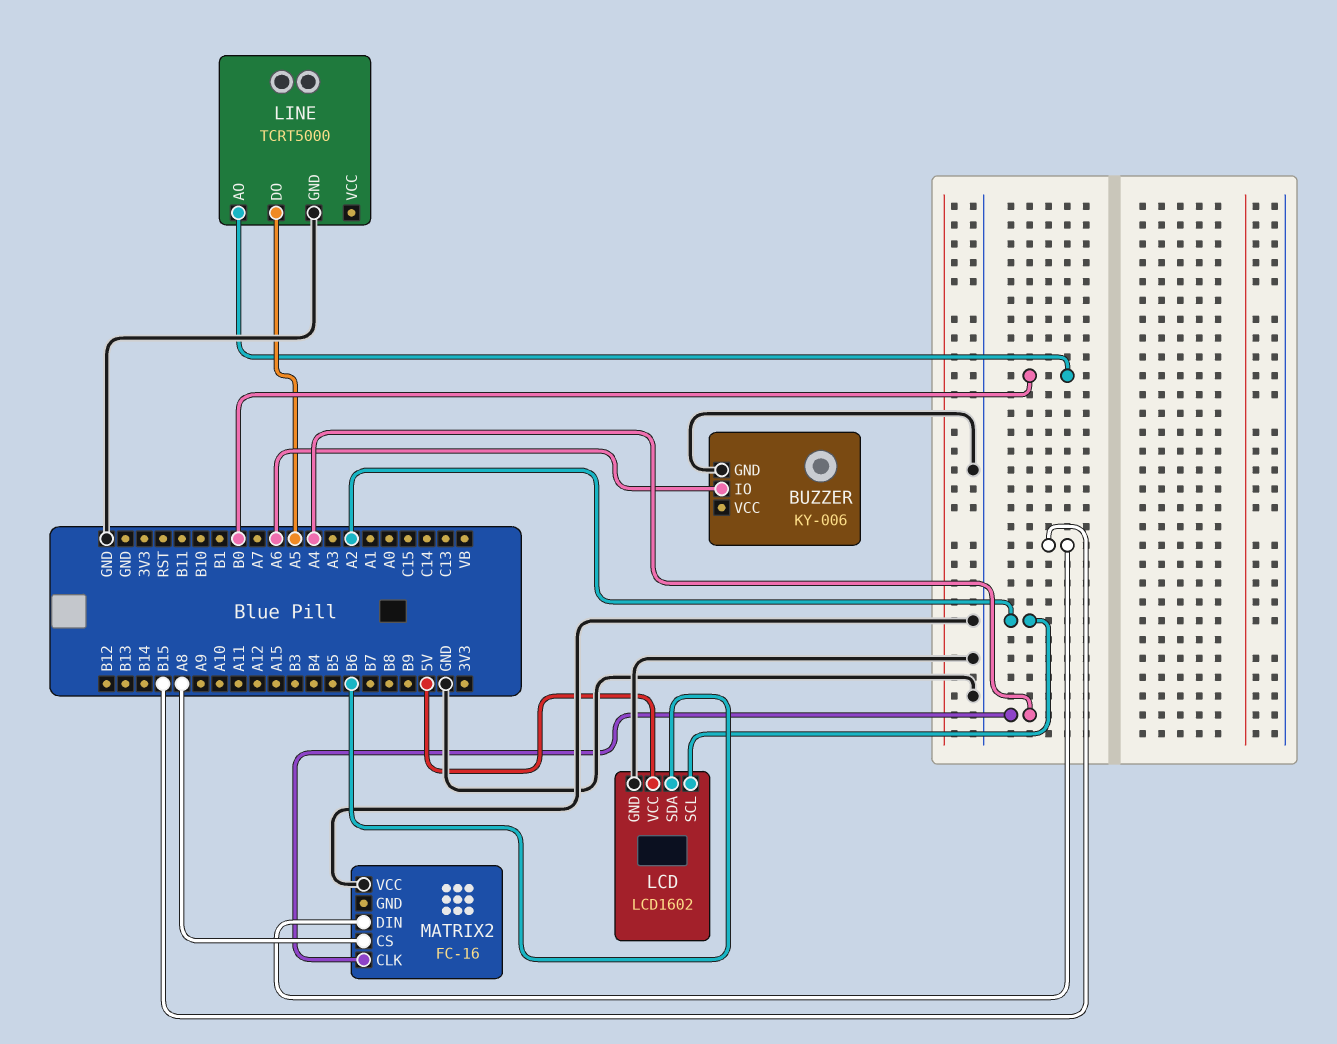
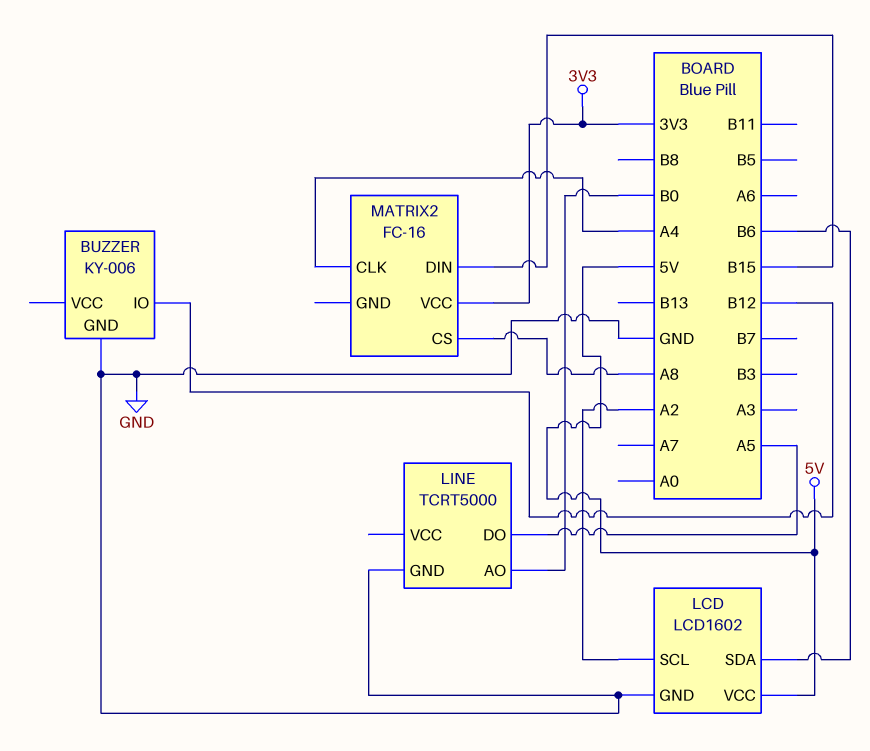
BUZZER pin IO: A6 -> B12
MATRIX2 pin VCC: GND -> 3V3

